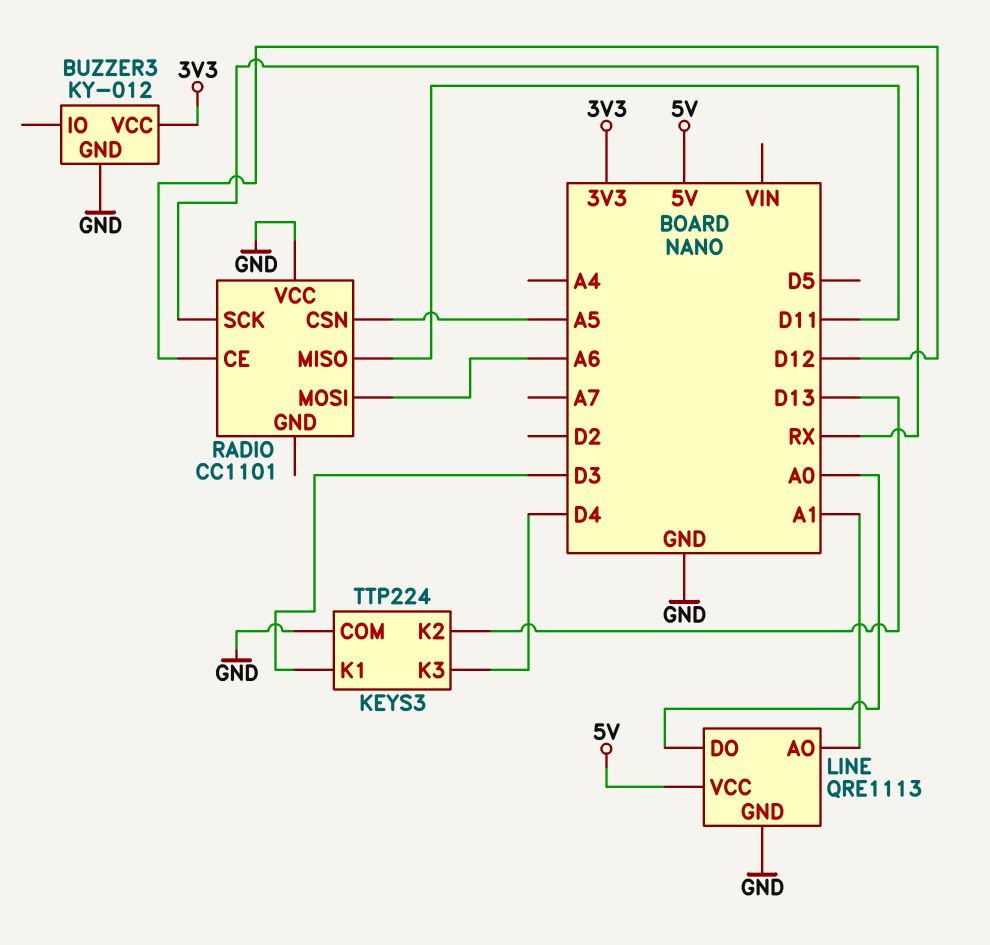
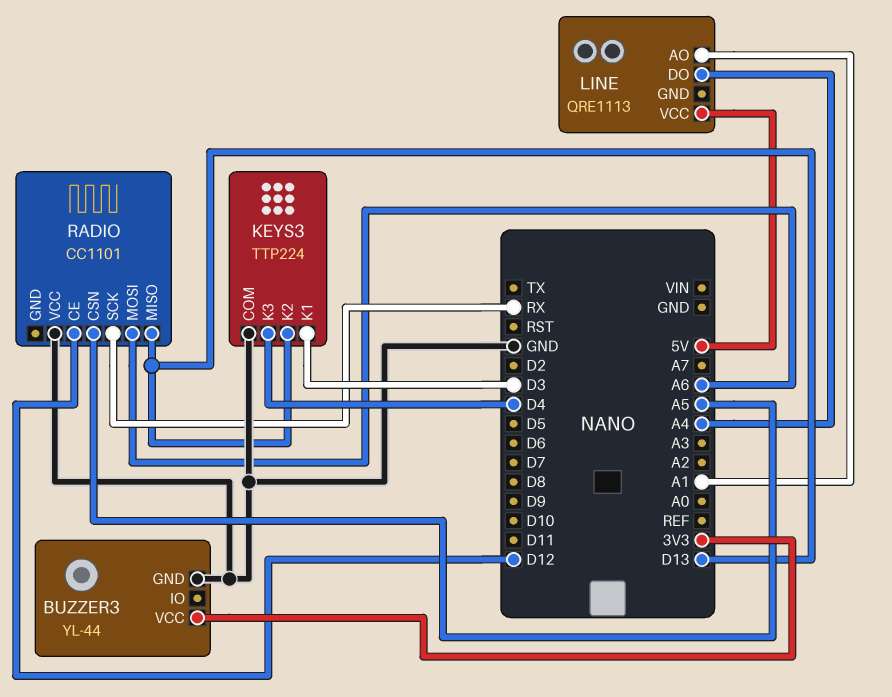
BUZZER3: KY-012 -> YL-44
LINE pin DO: A0 -> A4
LINE pin GND: GND -> none
RADIO pin MISO: D11 -> D13

